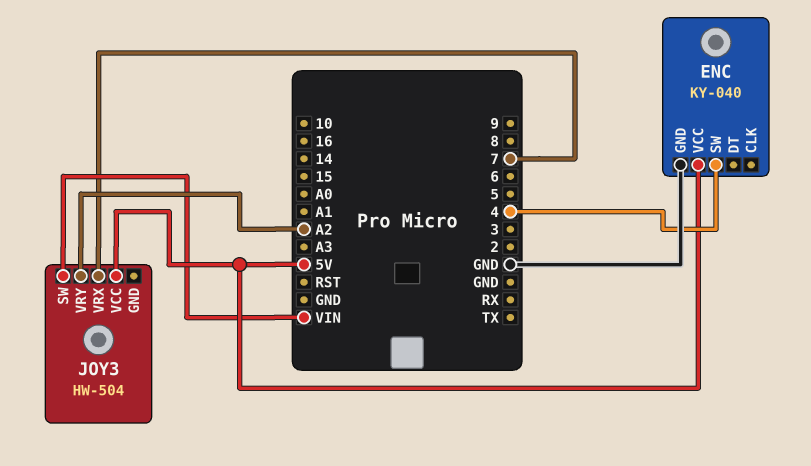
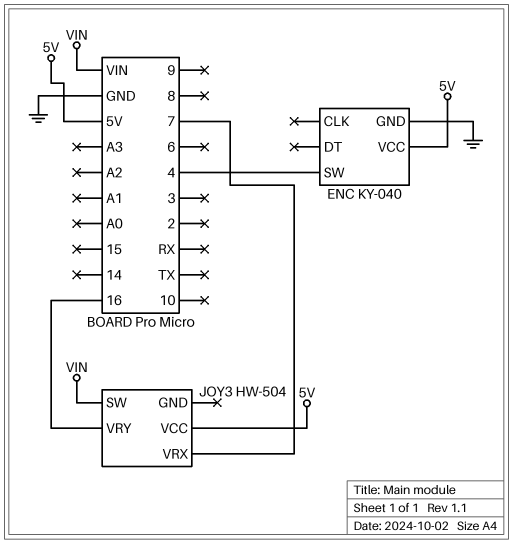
JOY3 pin VRY: A2 -> 16

